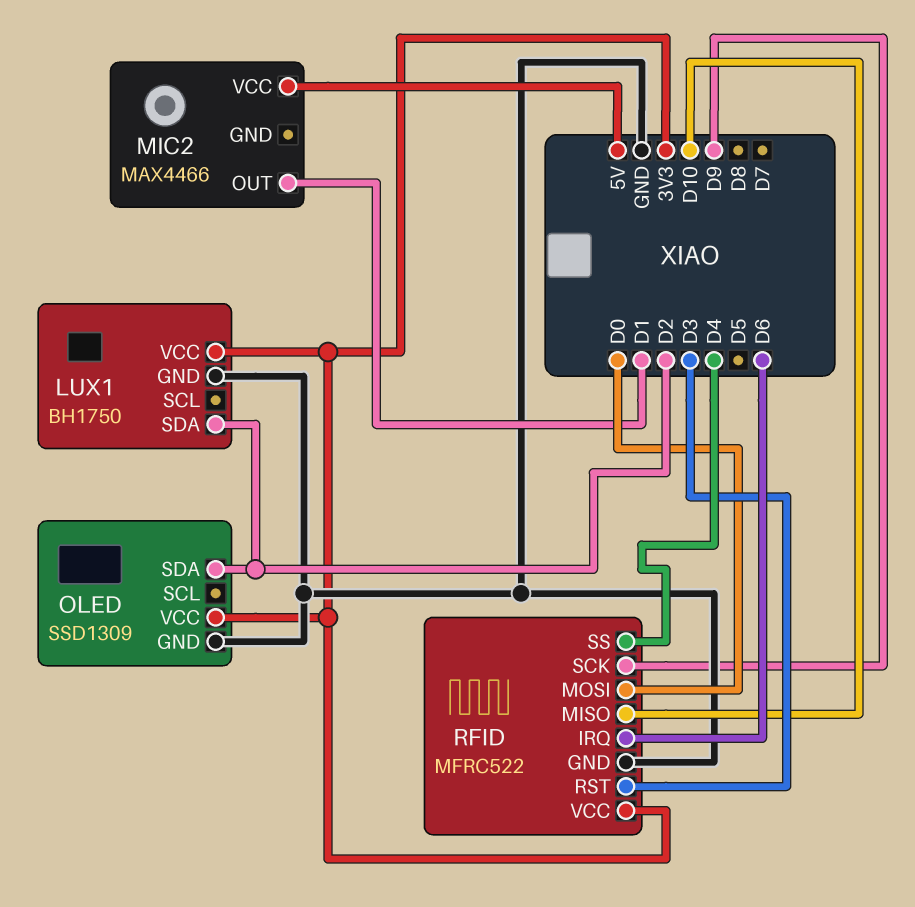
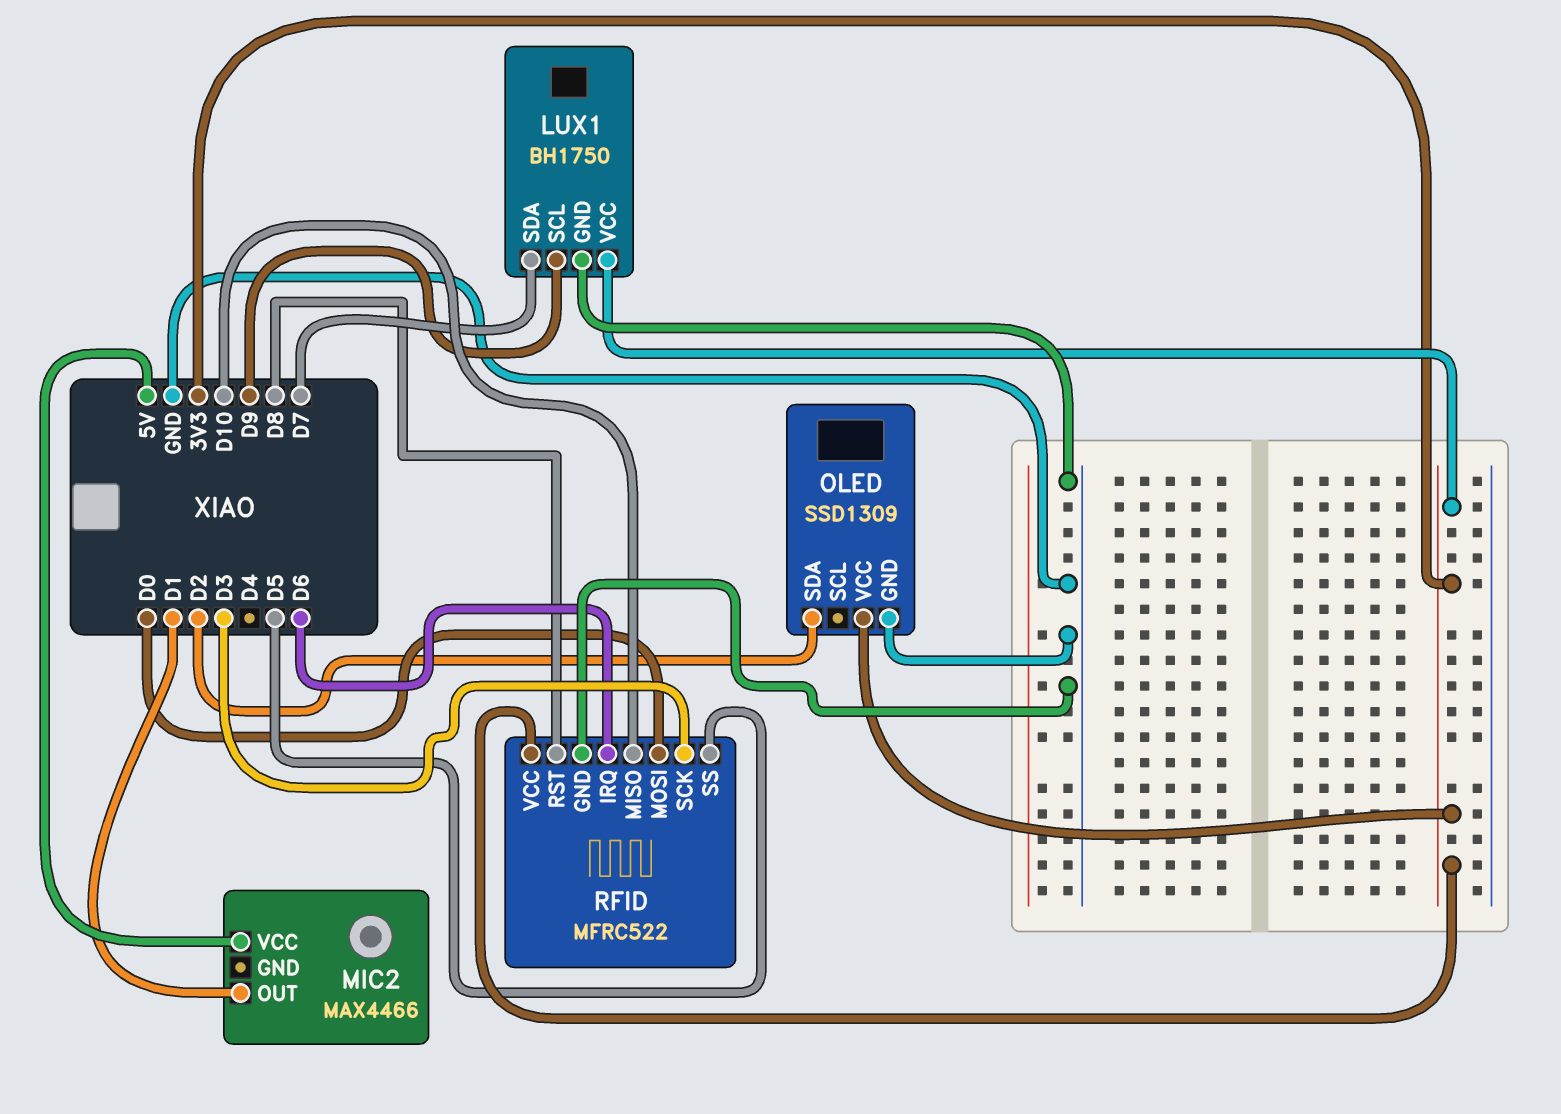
LUX1 pin SCL: none -> D9
LUX1 pin SDA: D2 -> D7
RFID pin RST: D3 -> D8
RFID pin SCK: D9 -> D3
RFID pin SS: D4 -> D5

